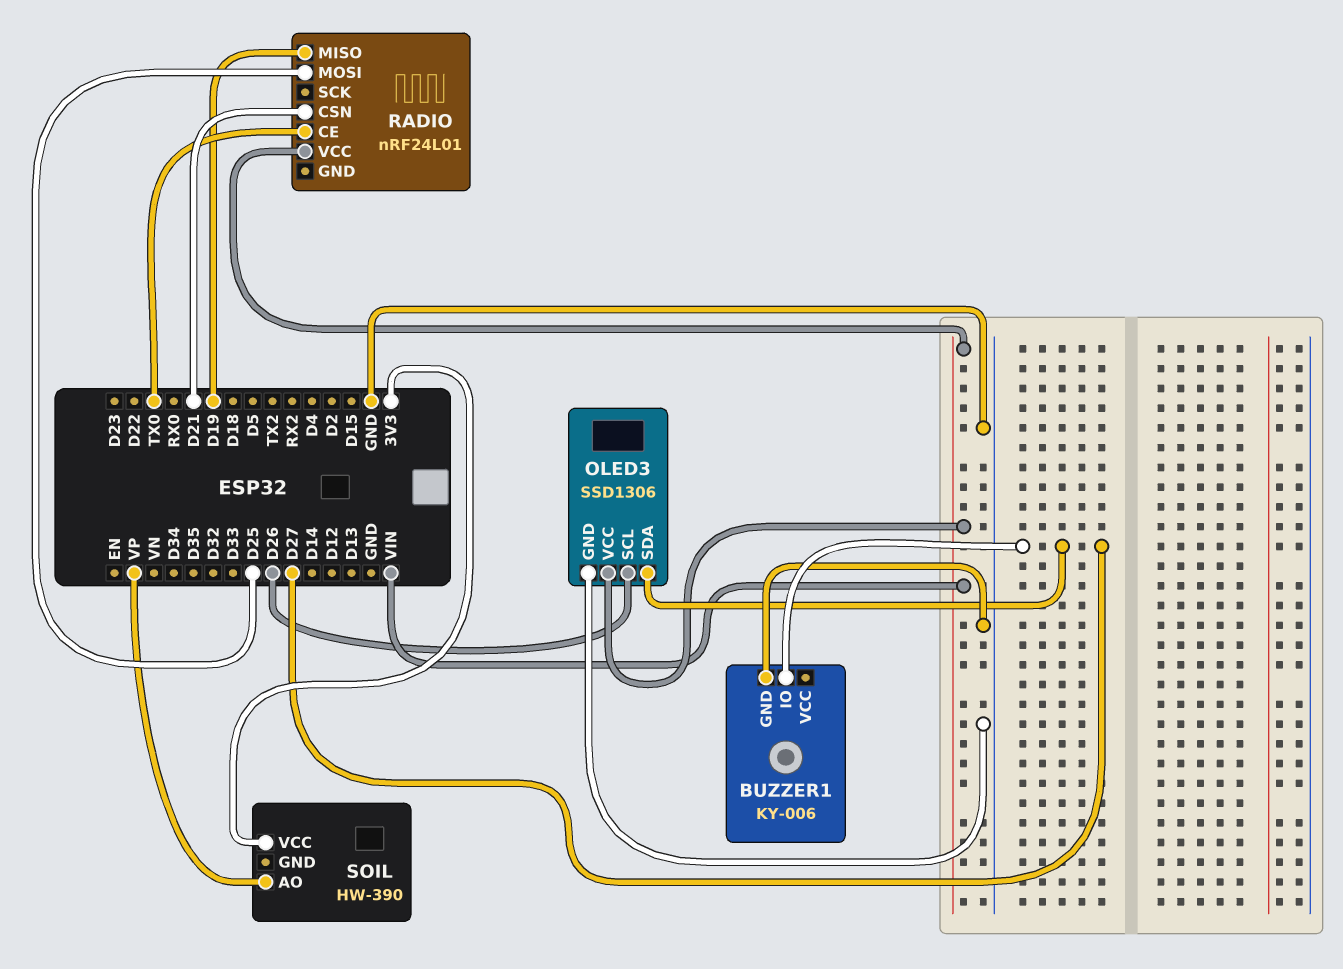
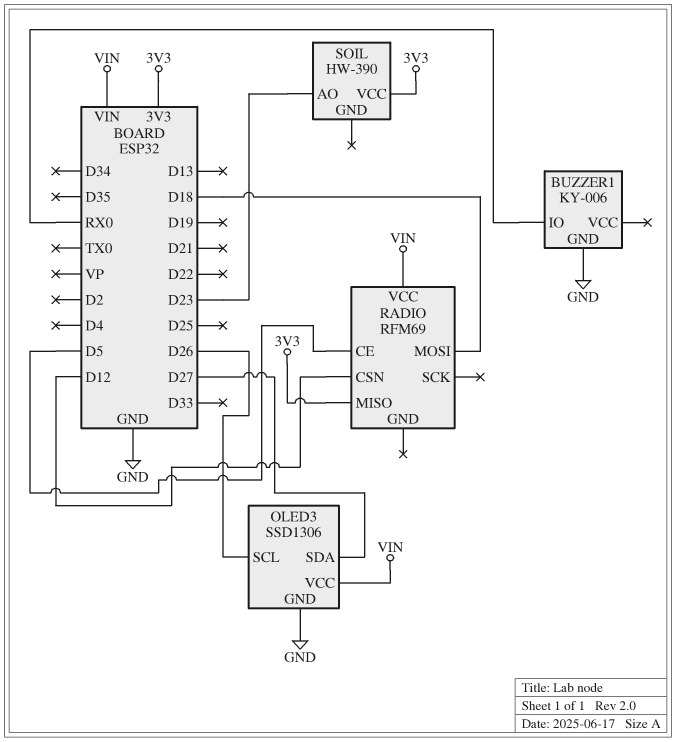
BUZZER1 pin IO: D27 -> RX0
RADIO: nRF24L01 -> RFM69
RADIO pin CE: TX0 -> D5
RADIO pin CSN: D21 -> D12
RADIO pin MISO: D19 -> 3V3
RADIO pin MOSI: D25 -> D18
SOIL pin AO: VP -> D23

